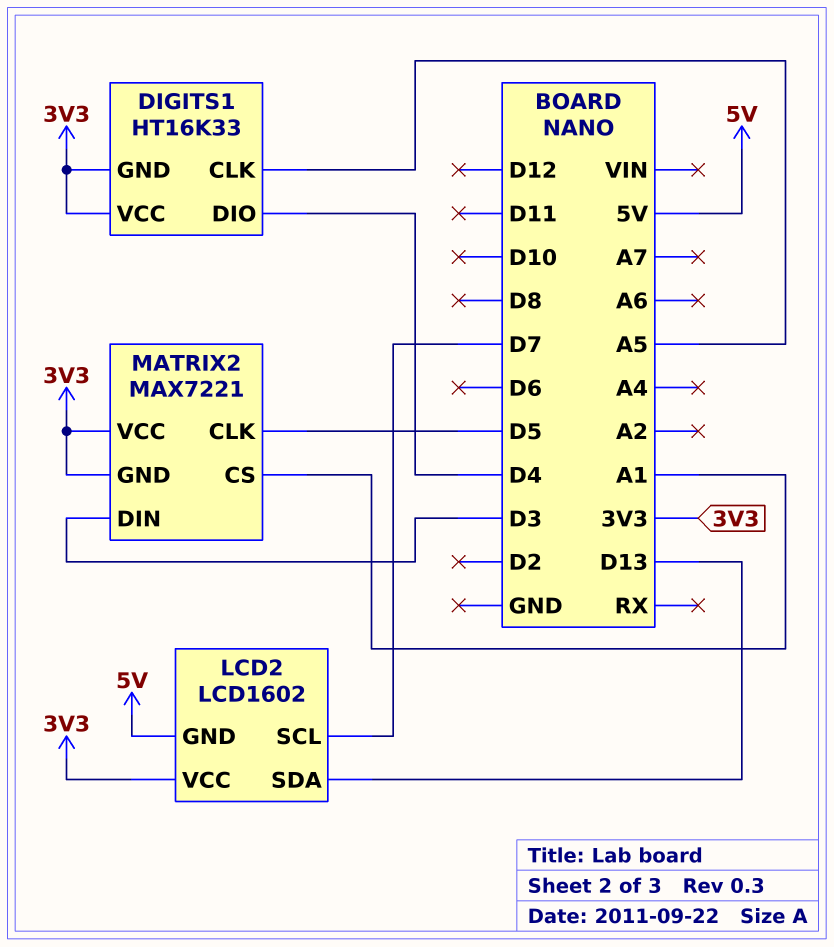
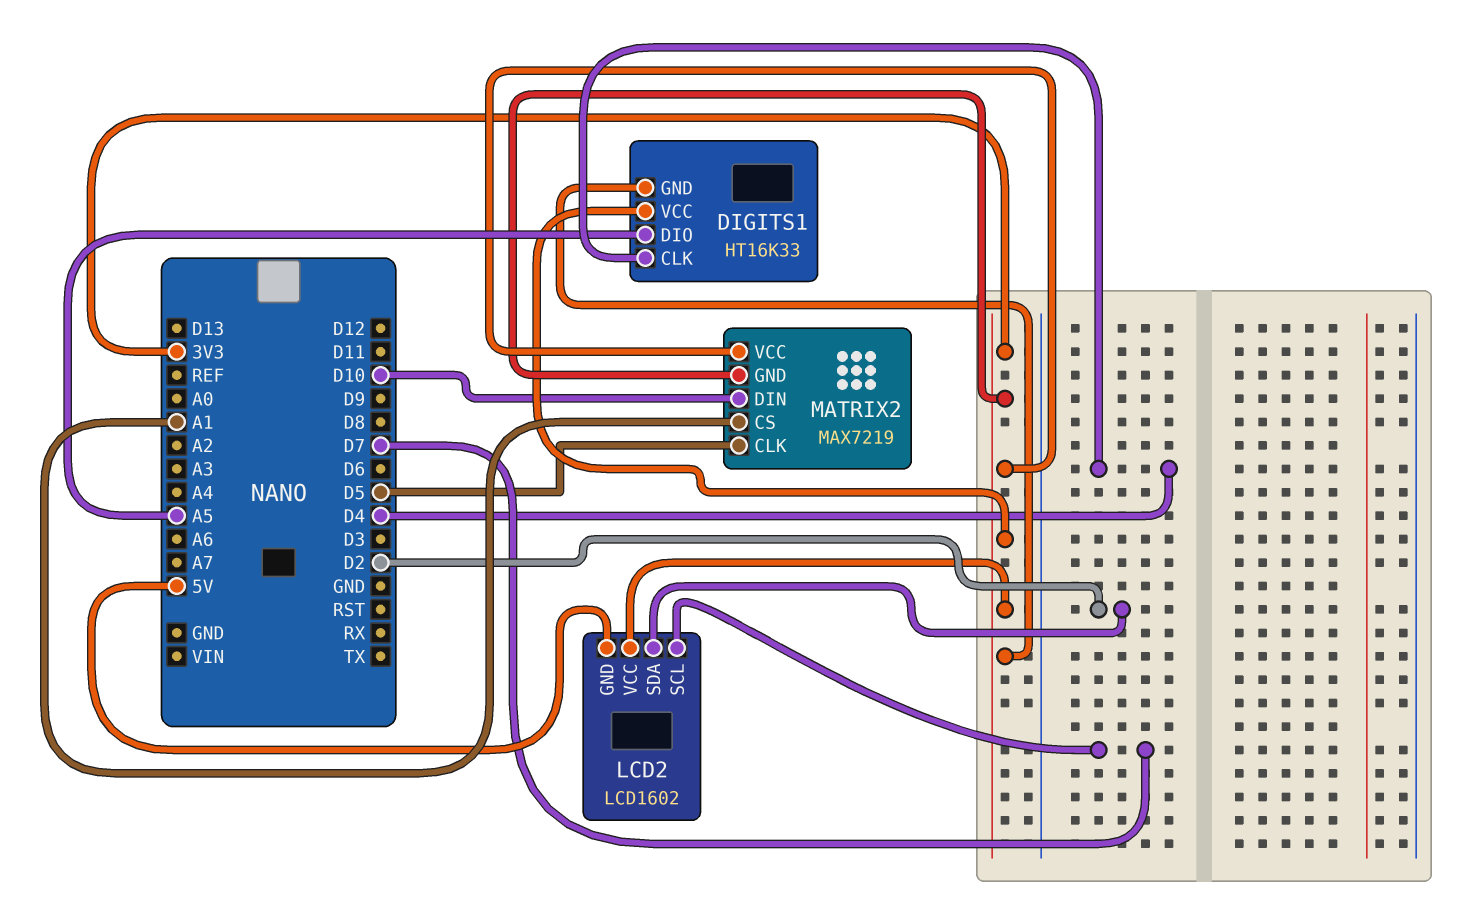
DIGITS1 pin CLK: A5 -> D4
DIGITS1 pin DIO: D4 -> A5
LCD2 pin SDA: D13 -> D2
MATRIX2: MAX7221 -> MAX7219
MATRIX2 pin DIN: D3 -> D10

